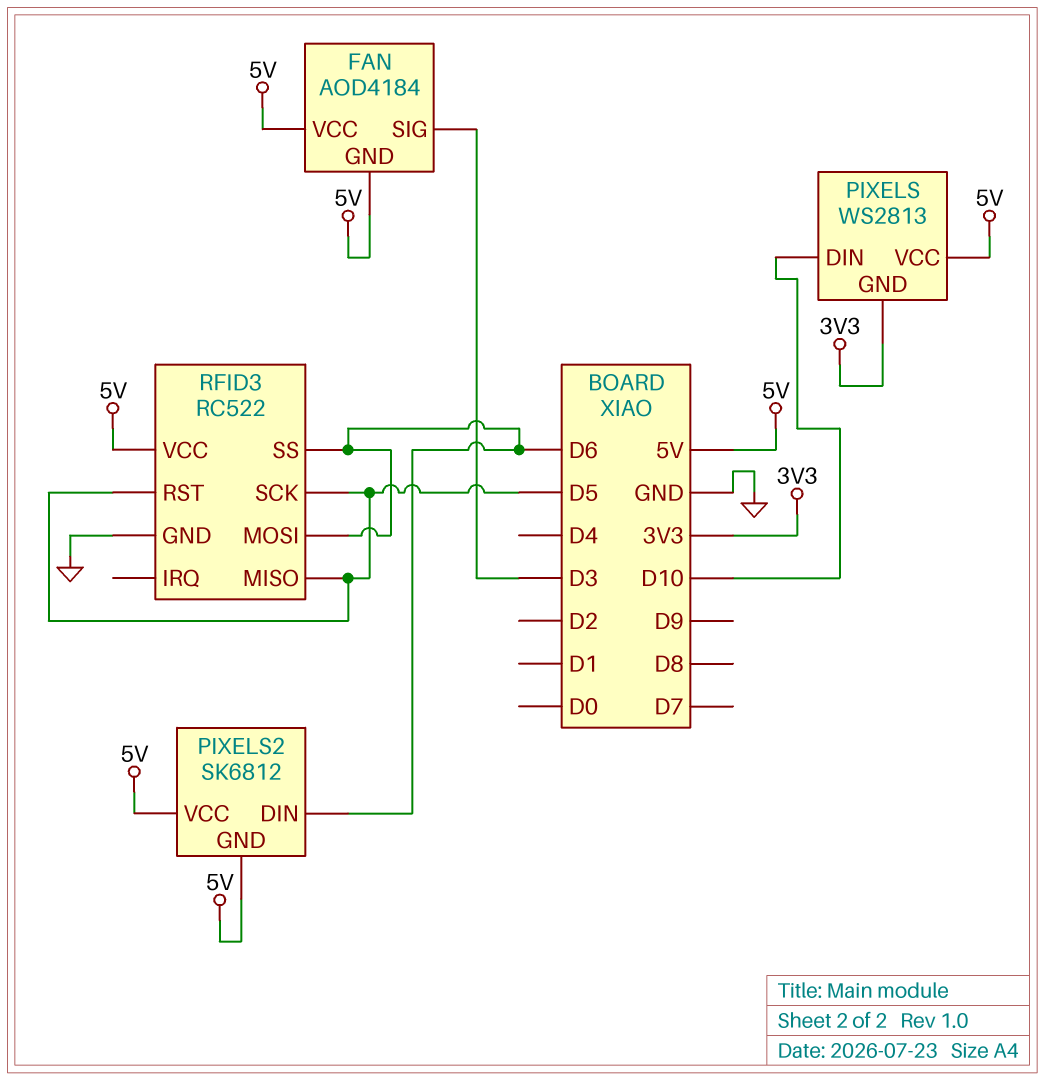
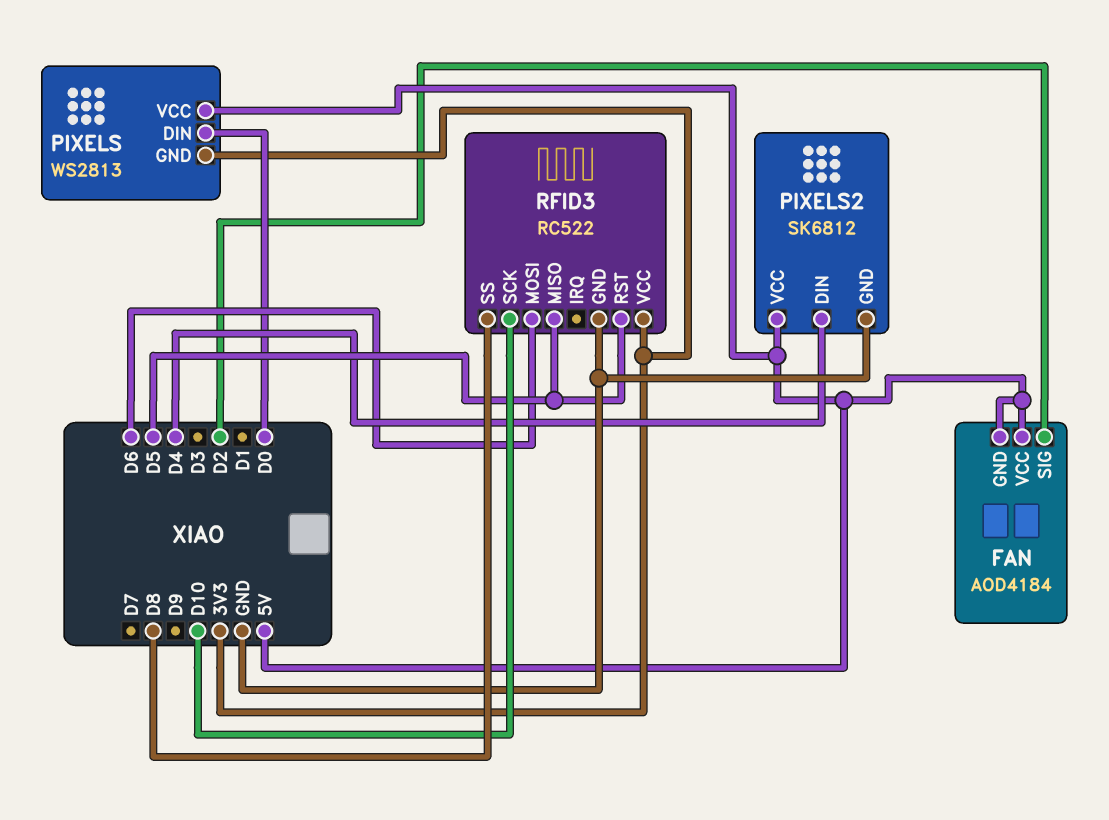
FAN pin SIG: D3 -> D2
PIXELS pin DIN: D10 -> D0
PIXELS2 pin DIN: D6 -> D4
PIXELS2 pin GND: 5V -> GND
RFID3 pin SCK: D5 -> D10
RFID3 pin SS: D6 -> D8
RFID3 pin VCC: 5V -> 3V3

